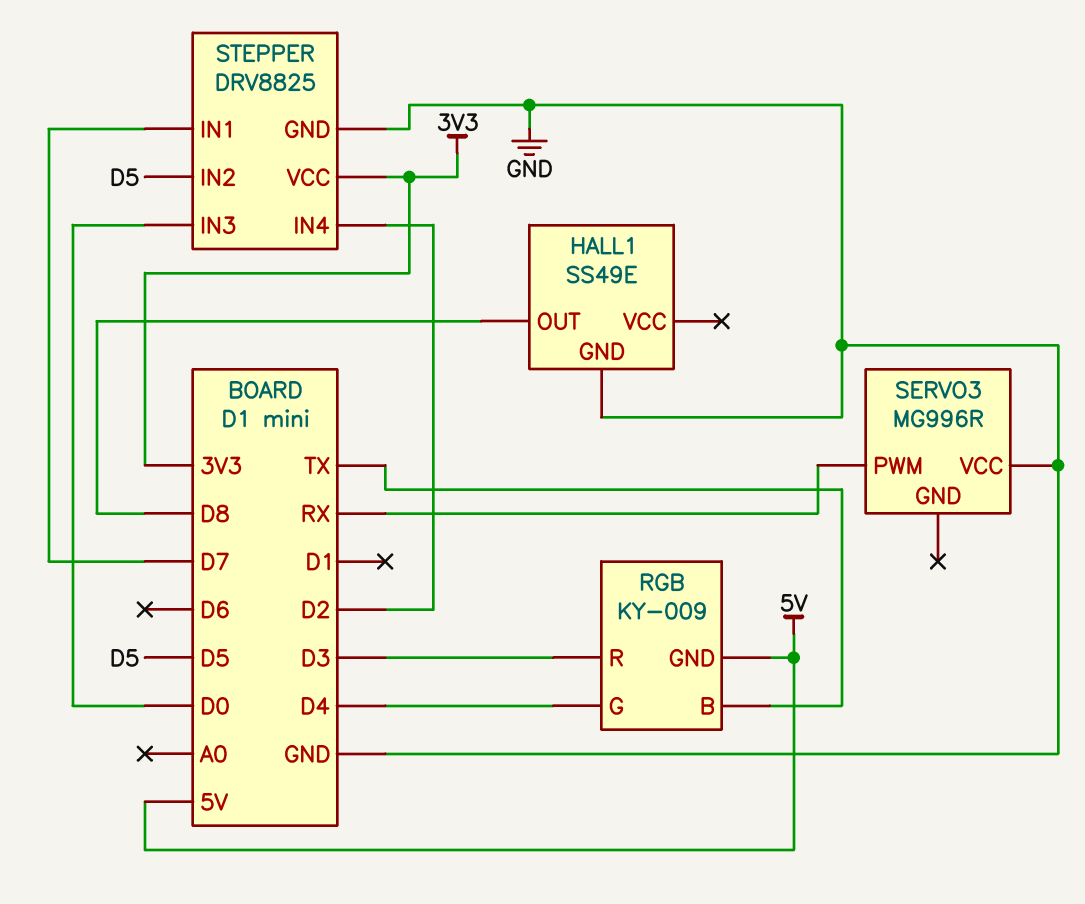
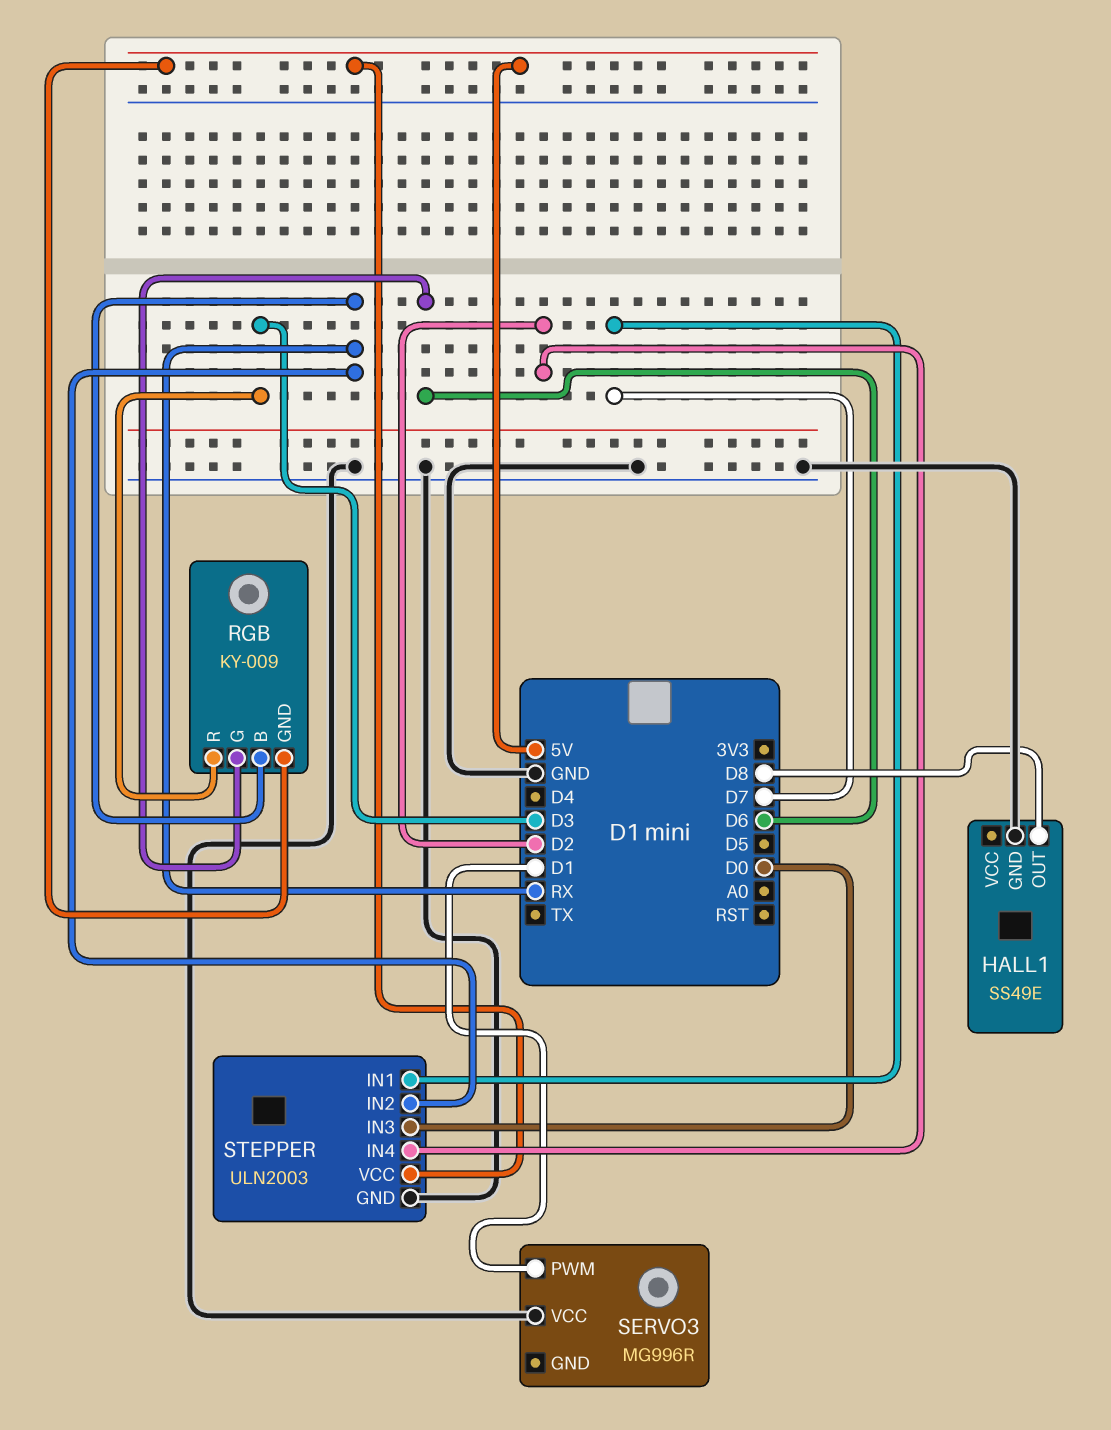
RGB pin B: TX -> RX
RGB pin G: D4 -> D6
SERVO3 pin PWM: RX -> D1
STEPPER: DRV8825 -> ULN2003
STEPPER pin IN2: D5 -> RX
STEPPER pin VCC: 3V3 -> 5V

